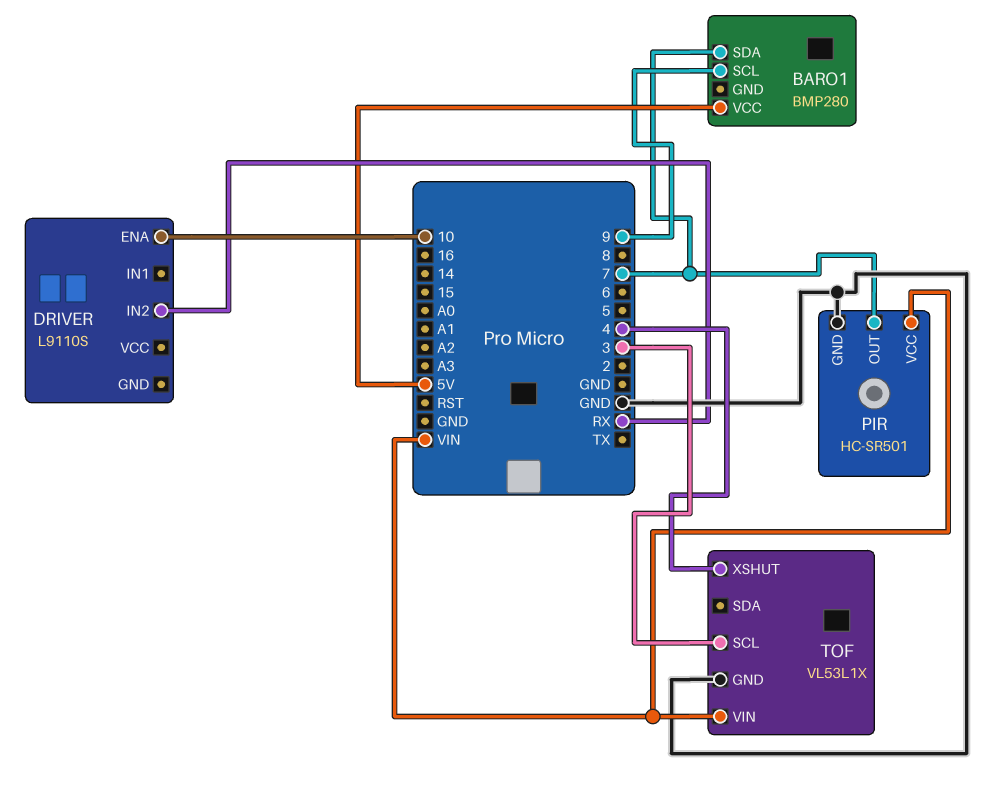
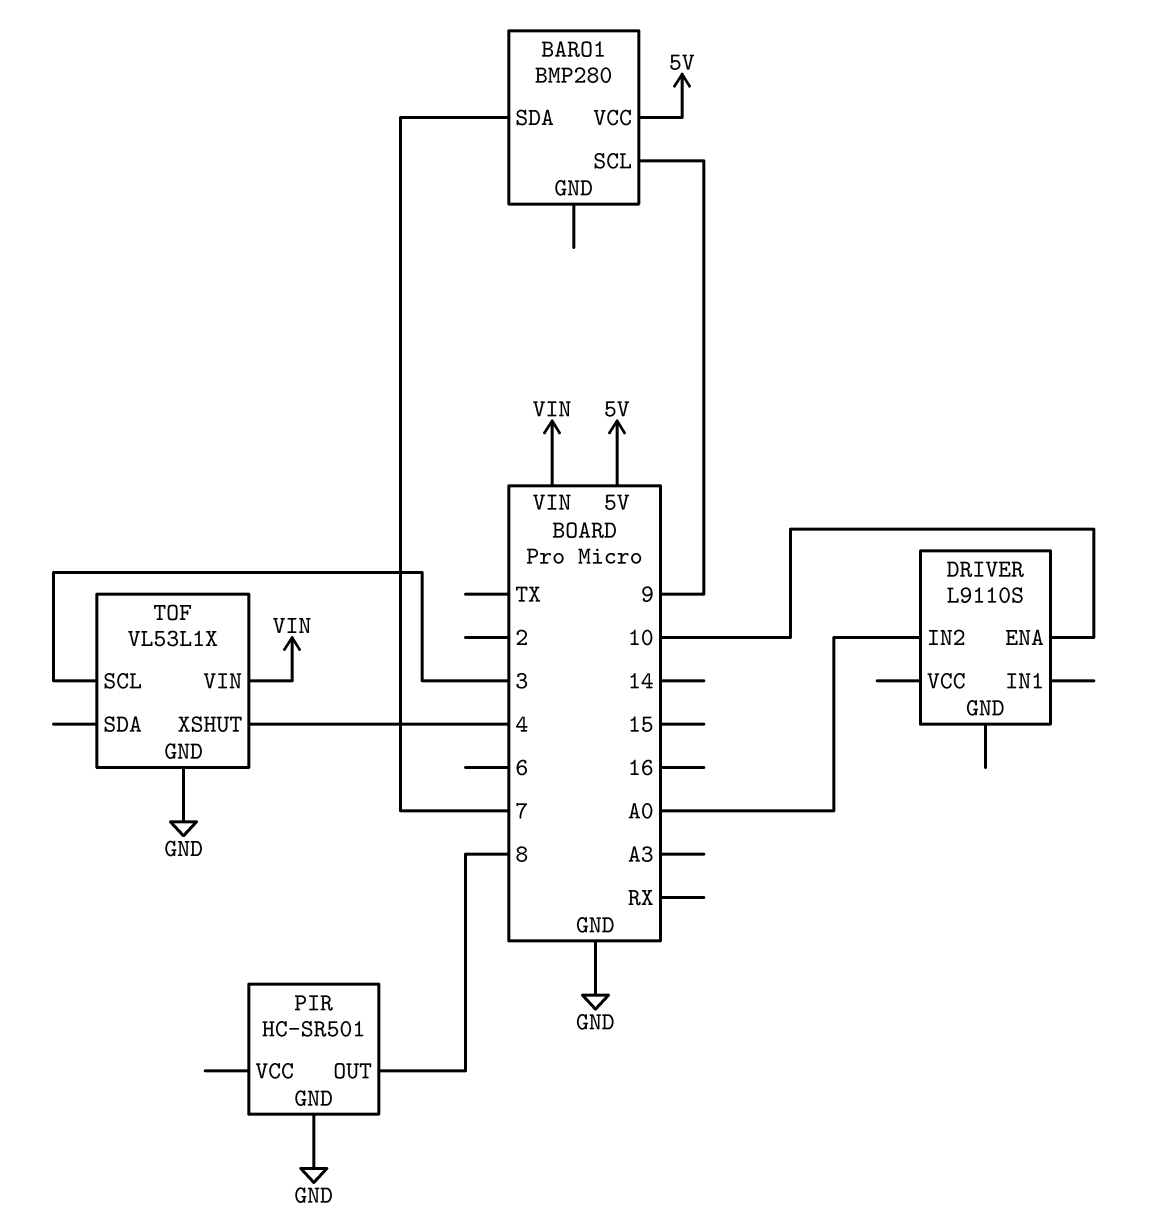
DRIVER pin IN2: RX -> A0
PIR pin OUT: 7 -> 8
PIR pin VCC: VIN -> none

